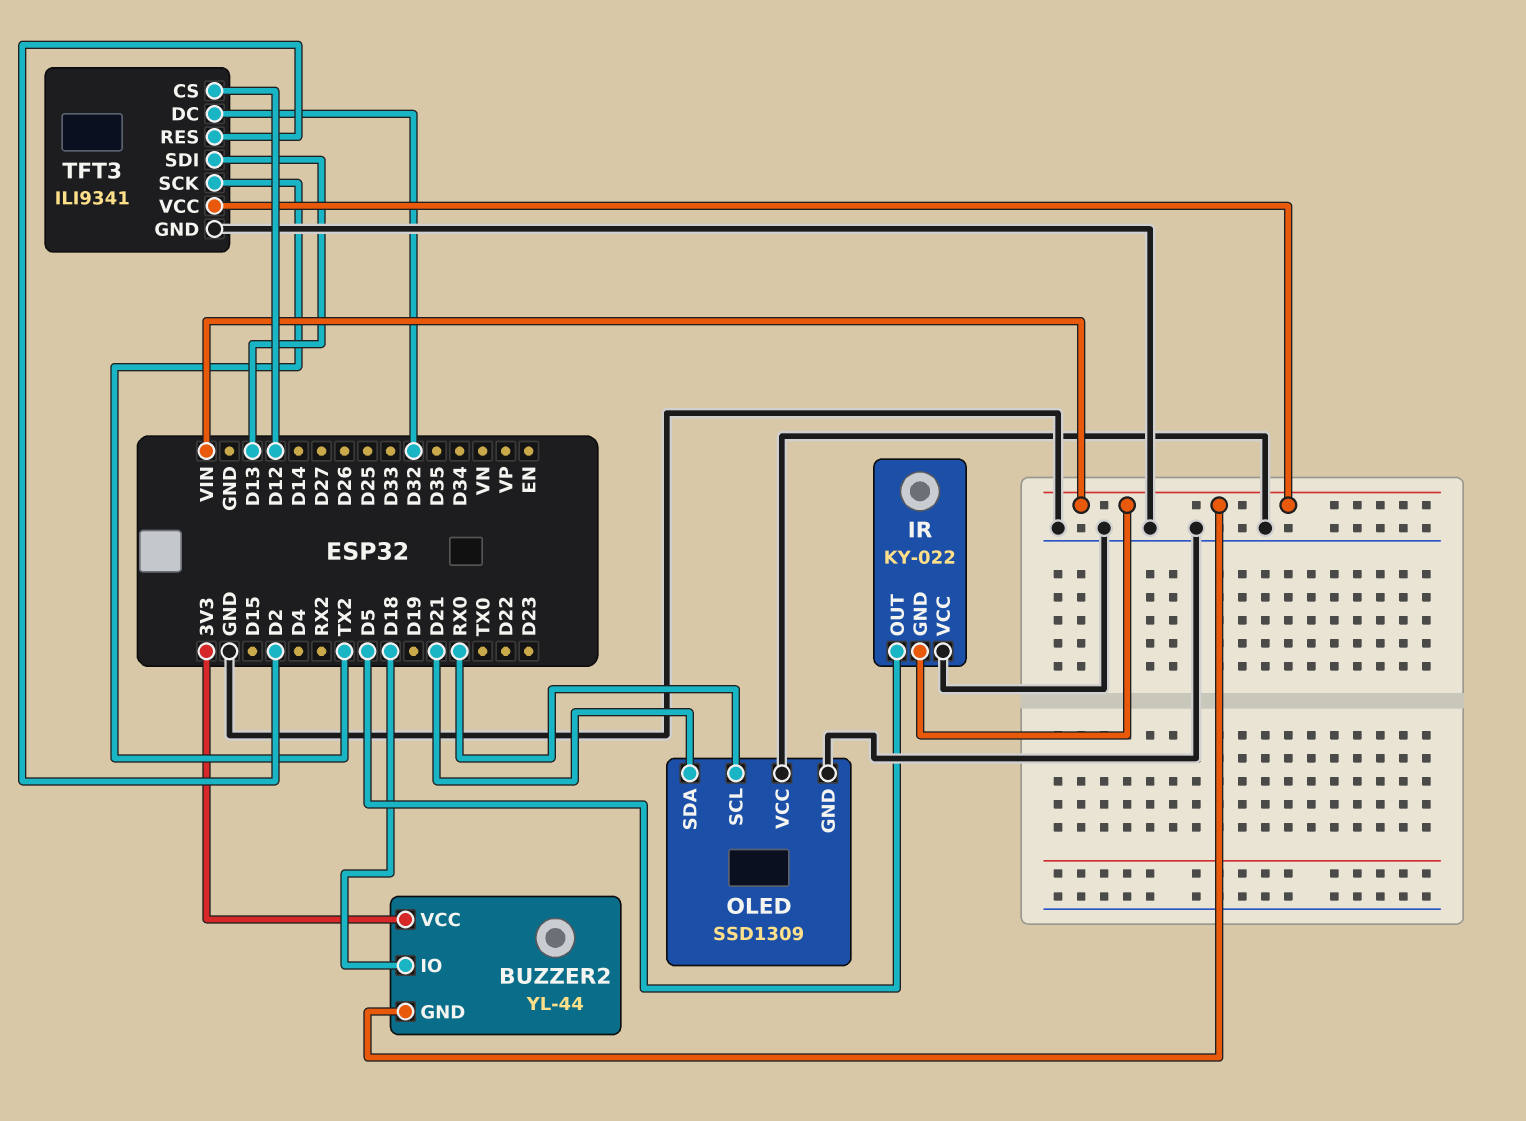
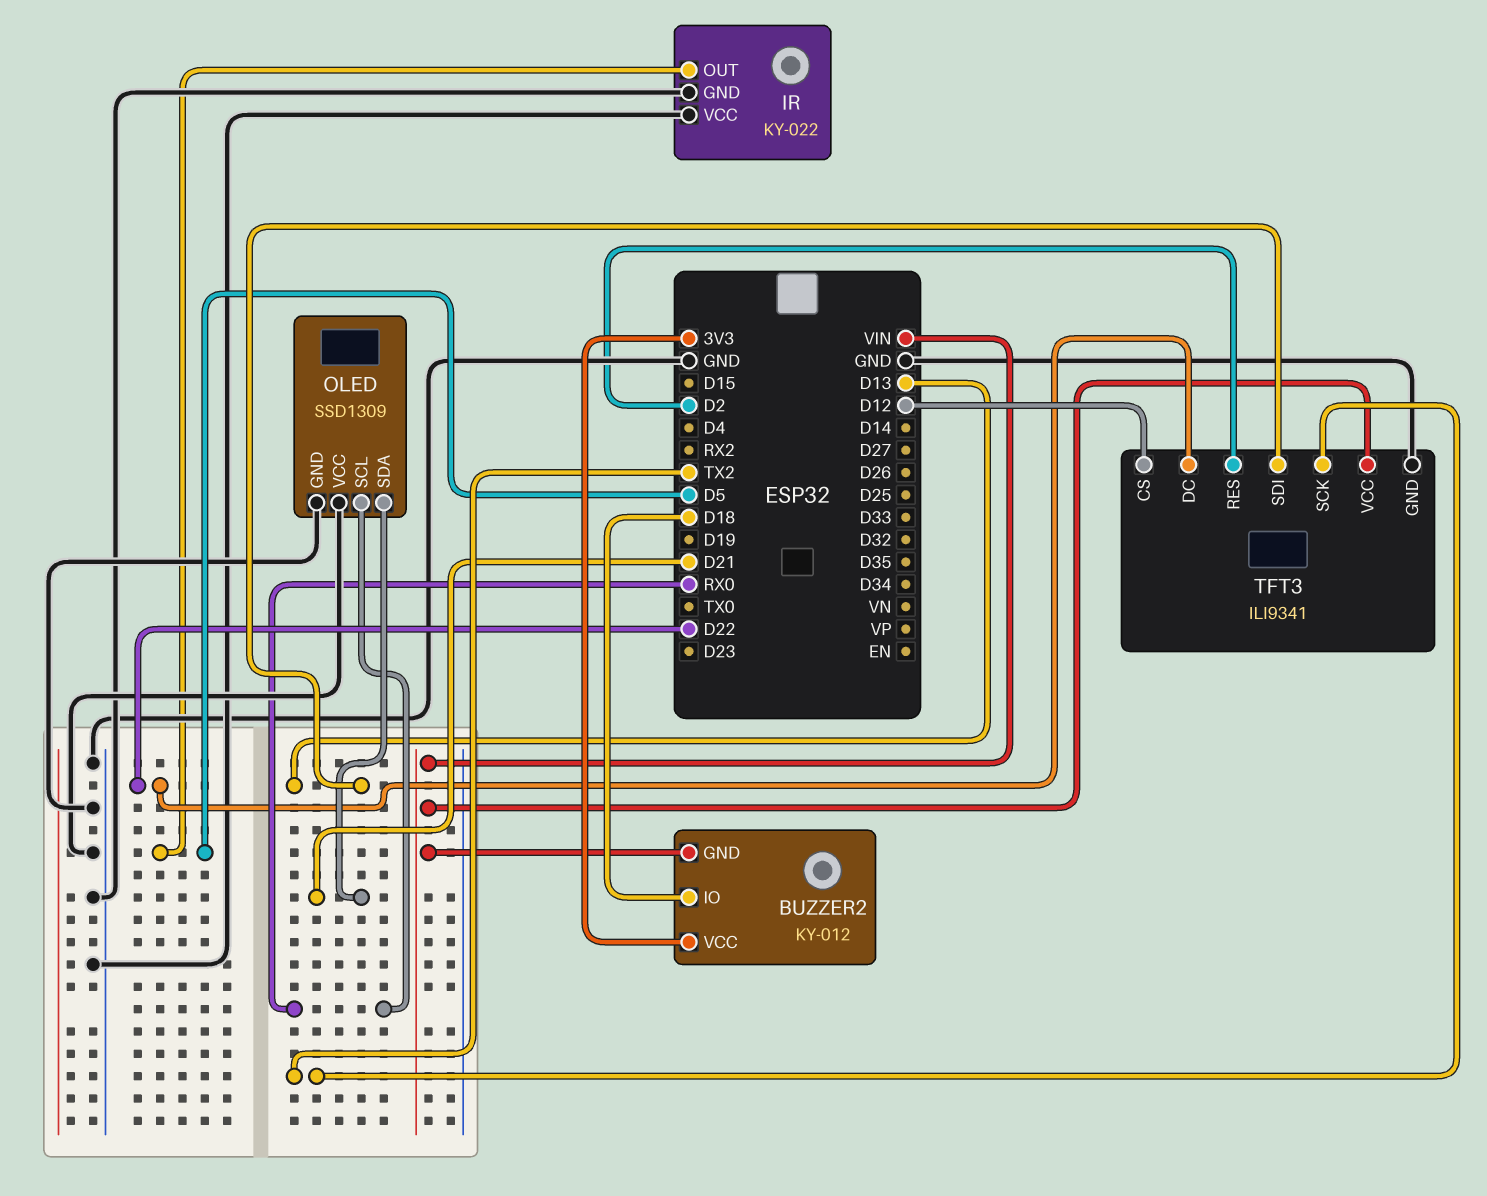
BUZZER2: YL-44 -> KY-012
IR pin GND: VIN -> GND
TFT3 pin DC: D32 -> D22

